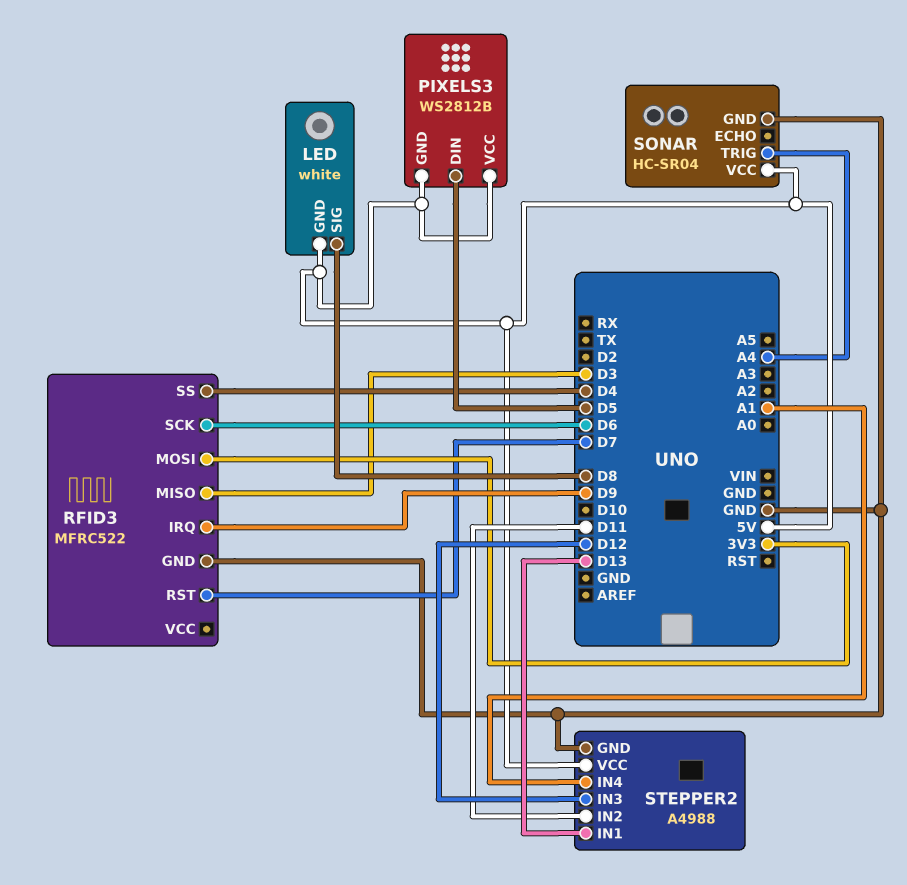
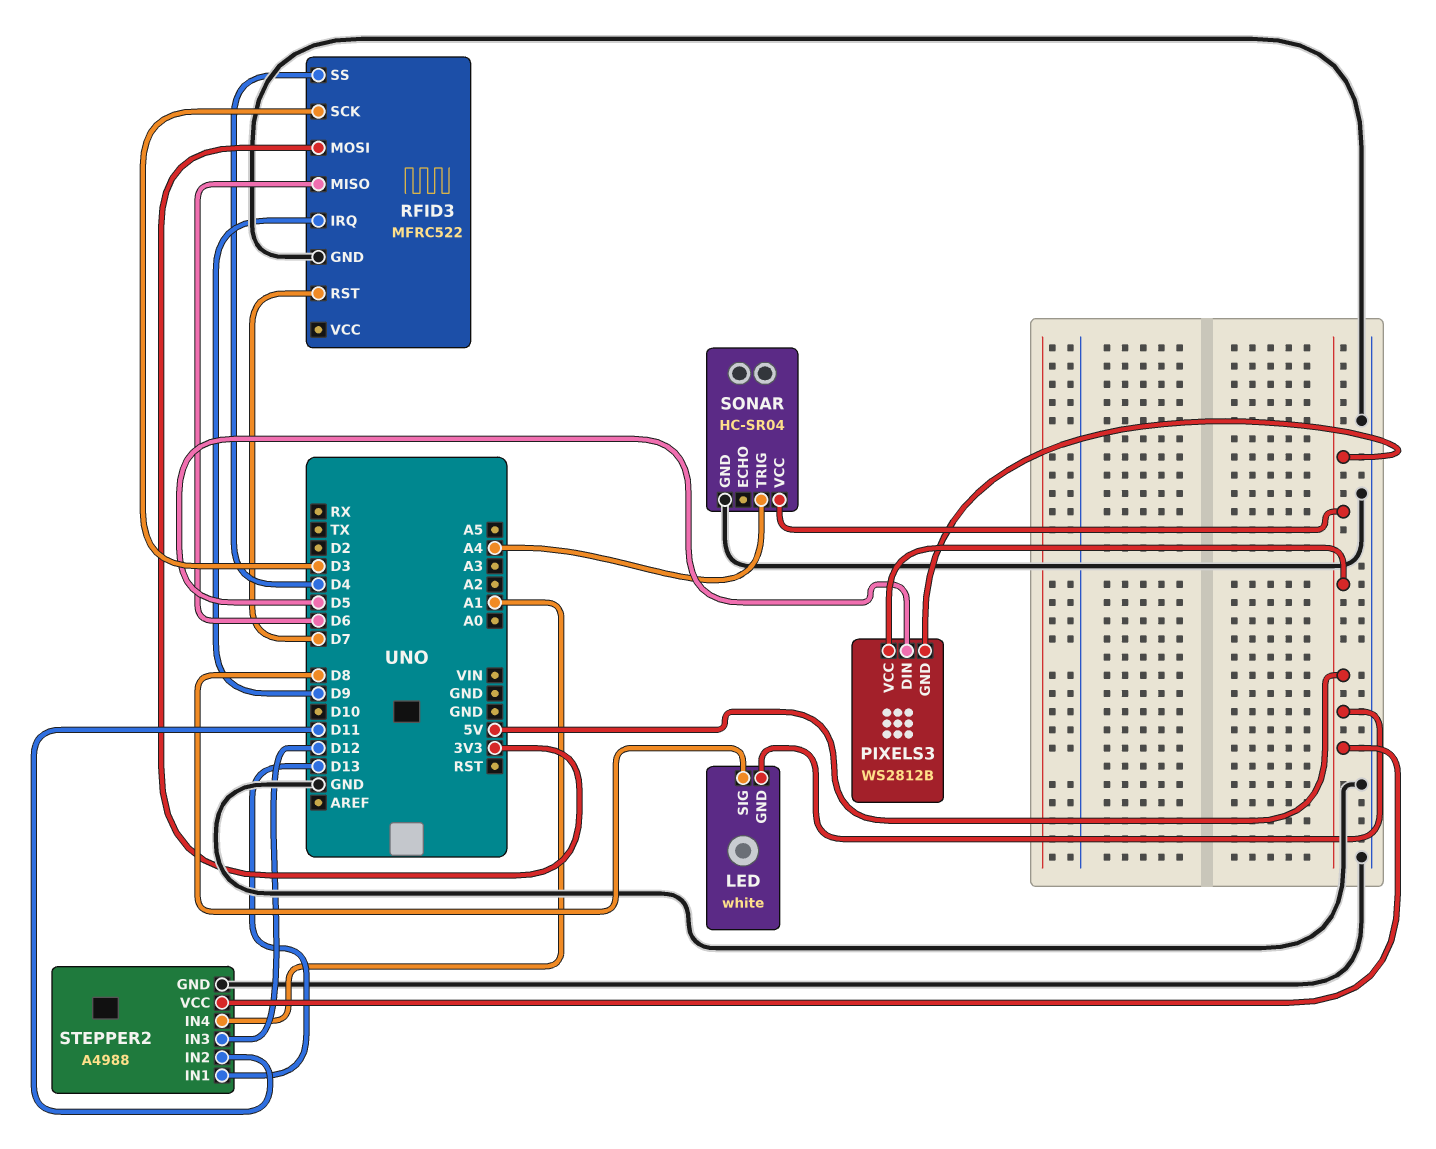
RFID3 pin MISO: D3 -> D6
RFID3 pin SCK: D6 -> D3

